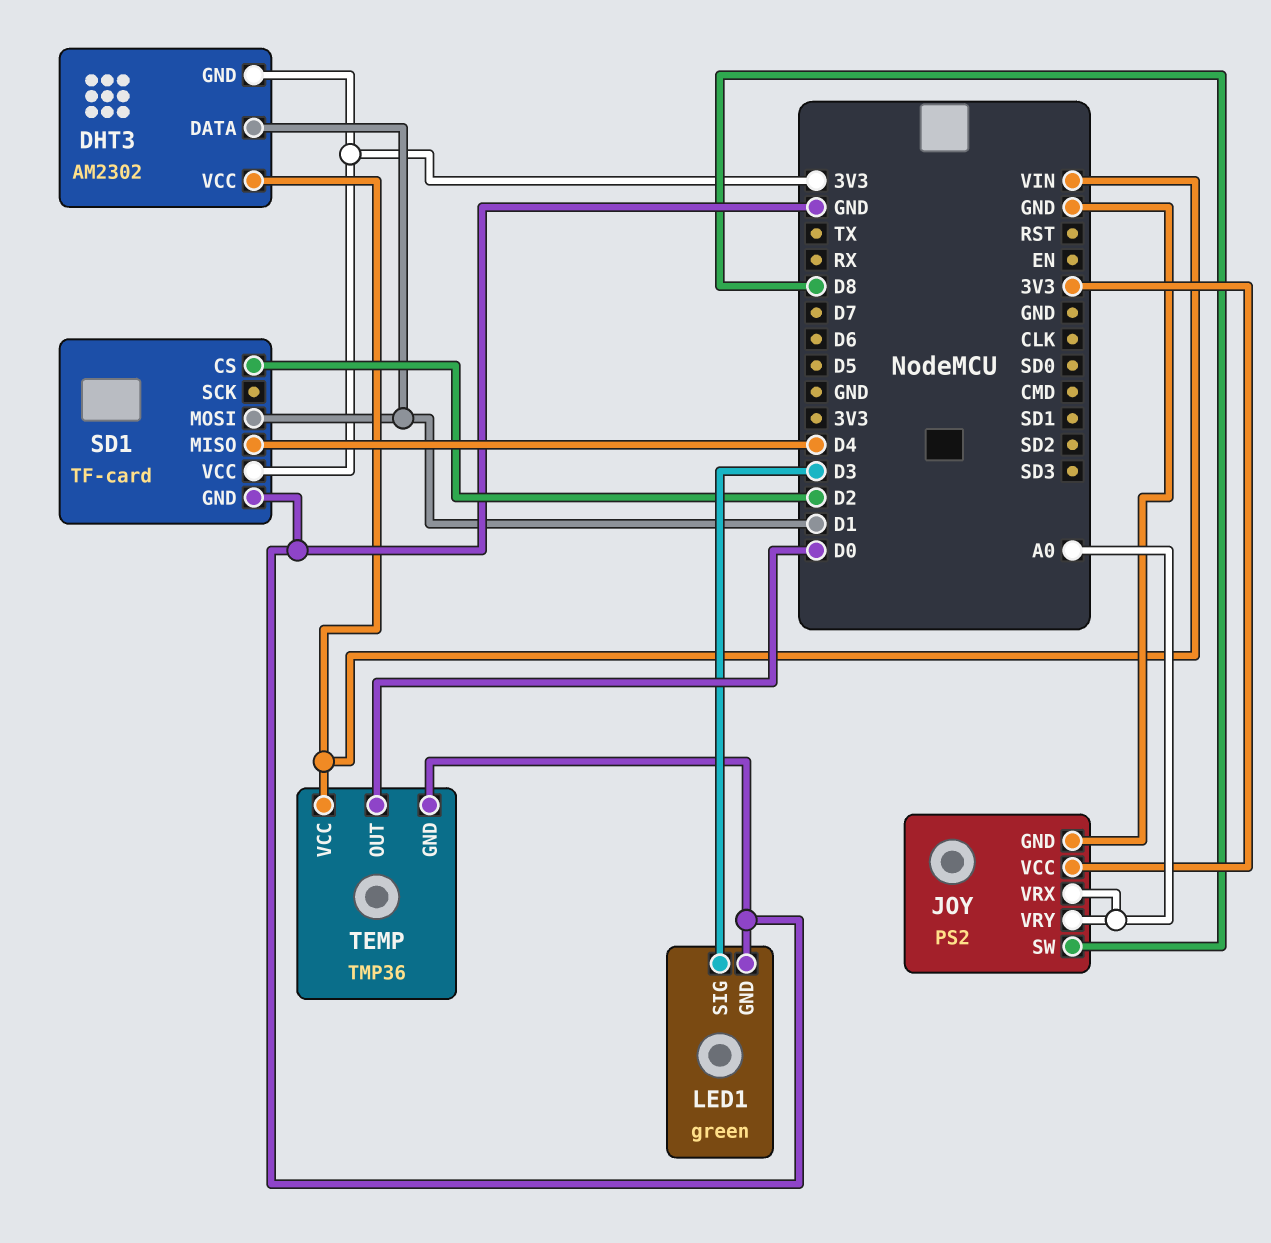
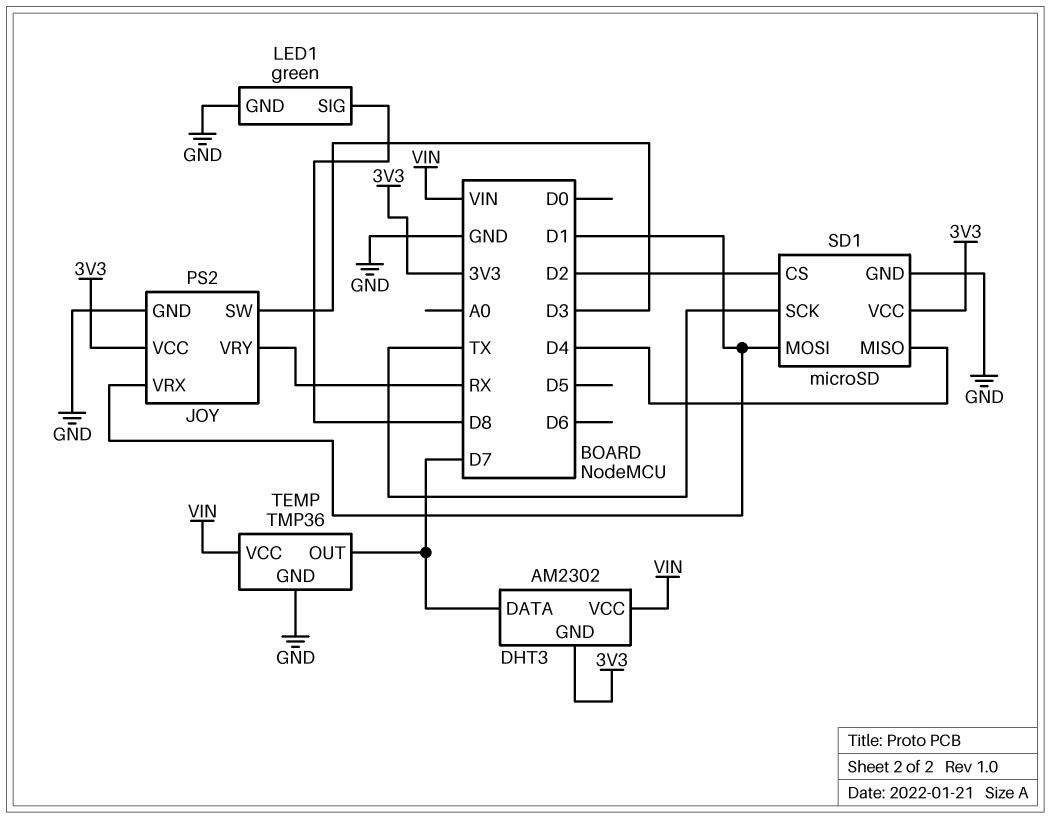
DHT3 pin DATA: D1 -> D7
JOY pin SW: D8 -> D3
JOY pin VRX: A0 -> D1
JOY pin VRY: A0 -> RX
LED1 pin SIG: D3 -> D8
SD1: TF-card -> microSD
SD1 pin SCK: none -> TX
TEMP pin OUT: D0 -> D7

